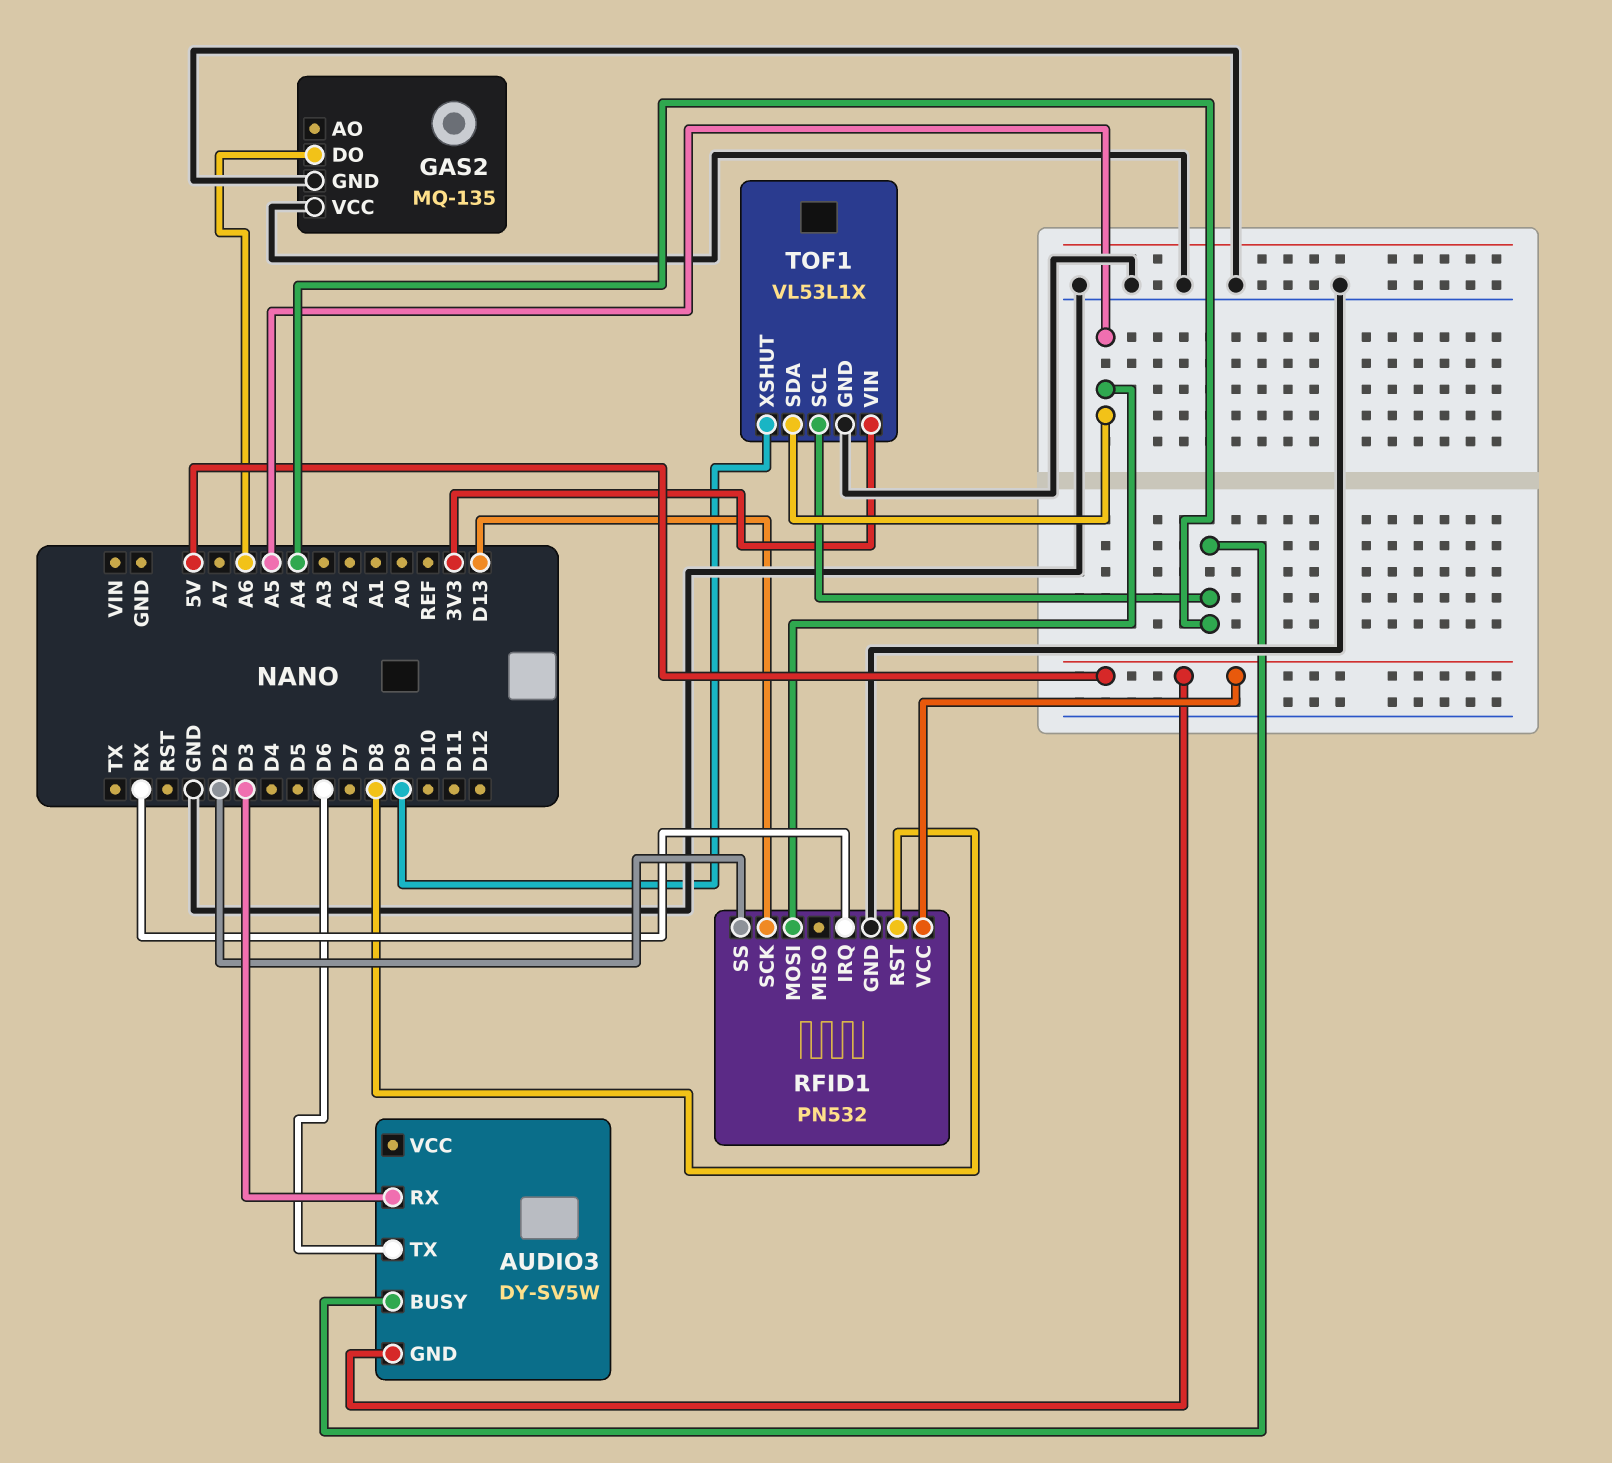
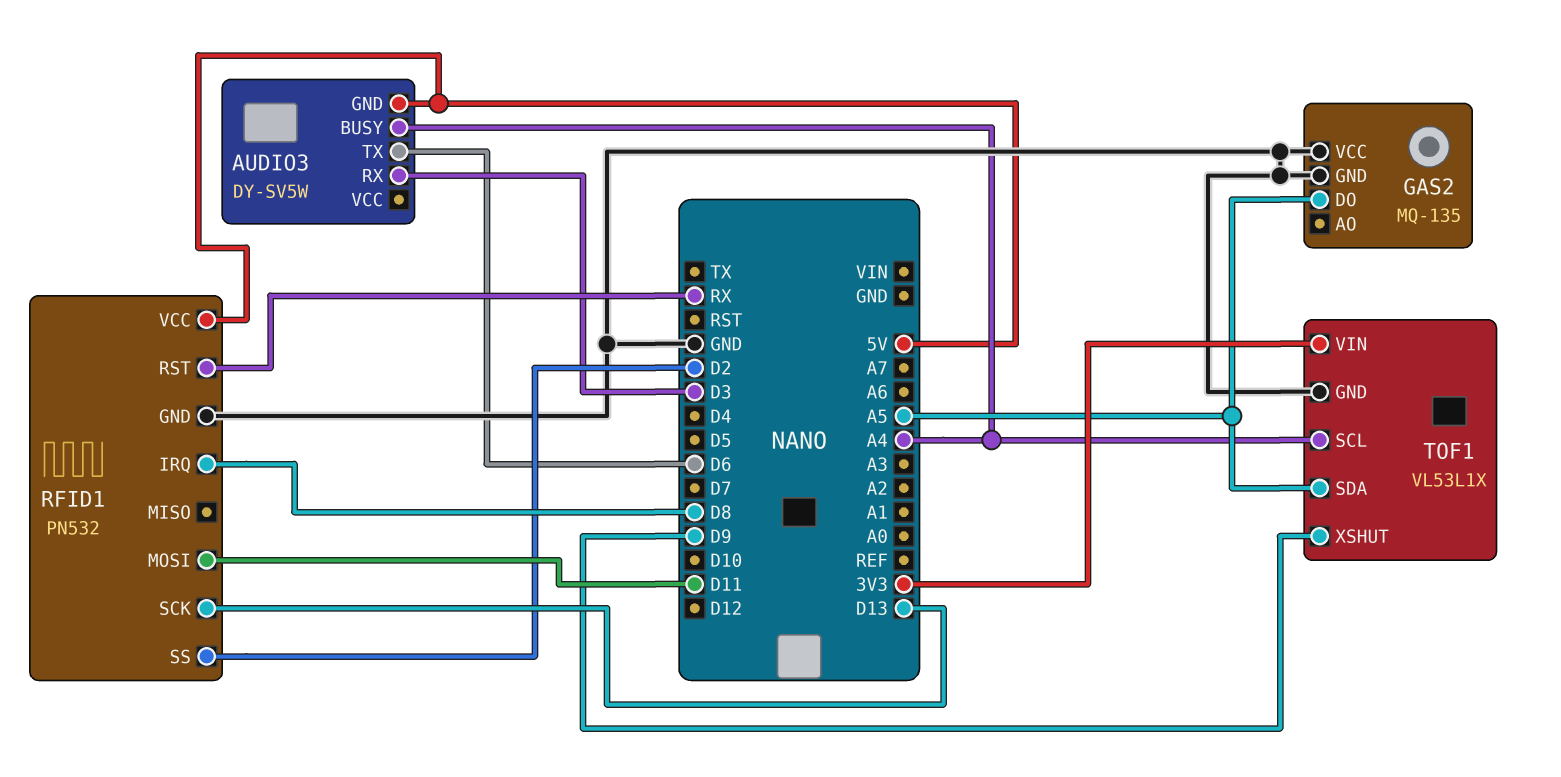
GAS2 pin DO: A6 -> A5
RFID1 pin IRQ: RX -> D8
RFID1 pin MOSI: A5 -> D11
RFID1 pin RST: D8 -> RX

